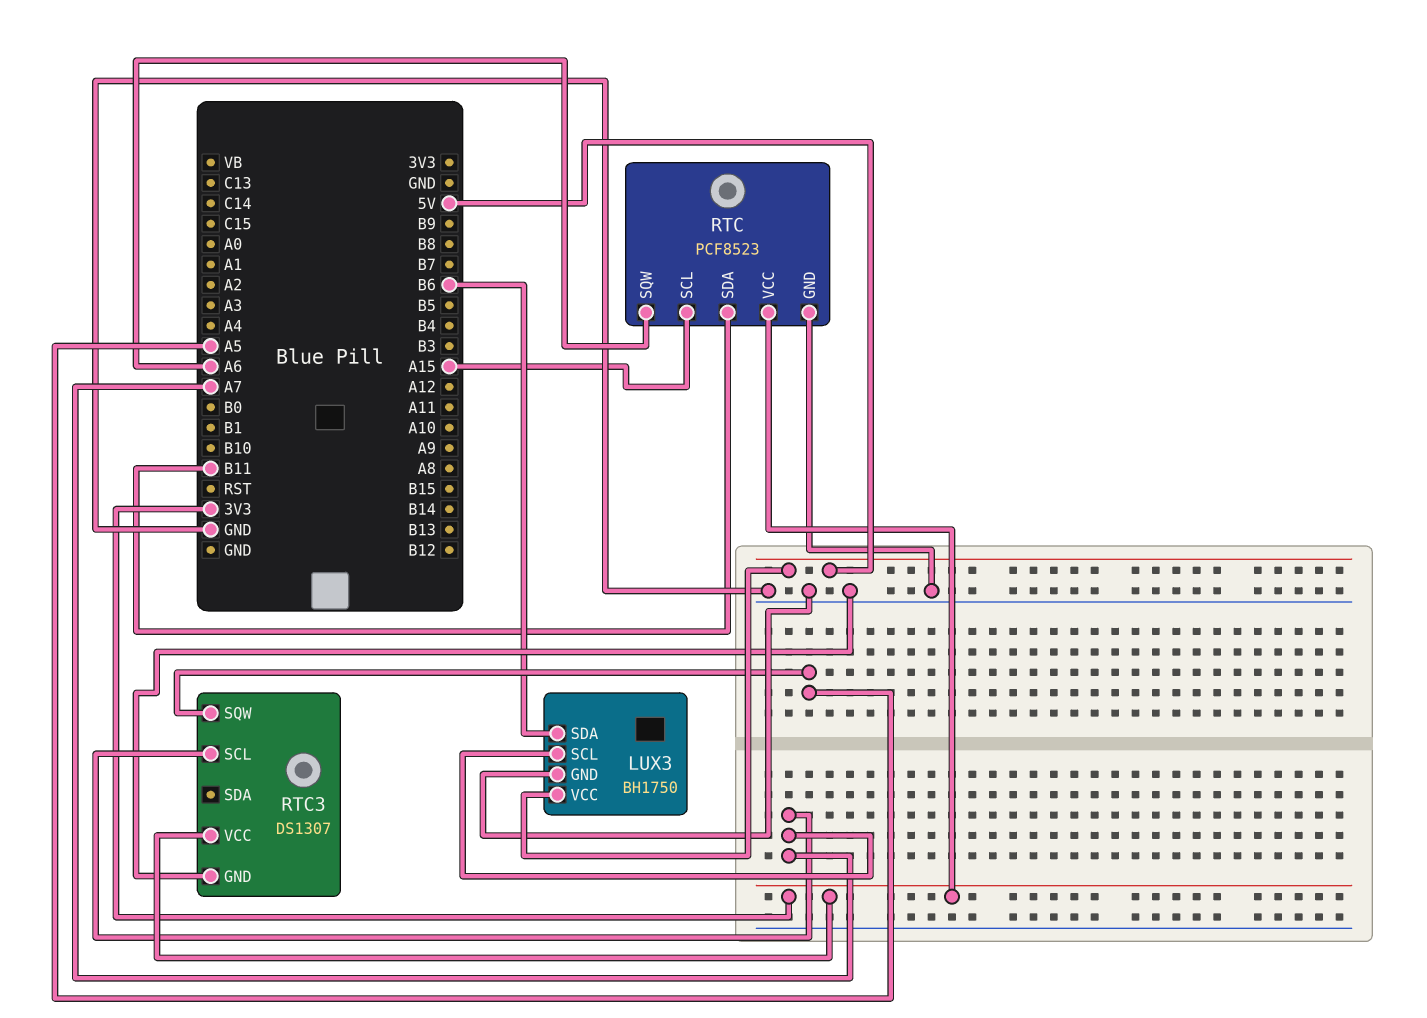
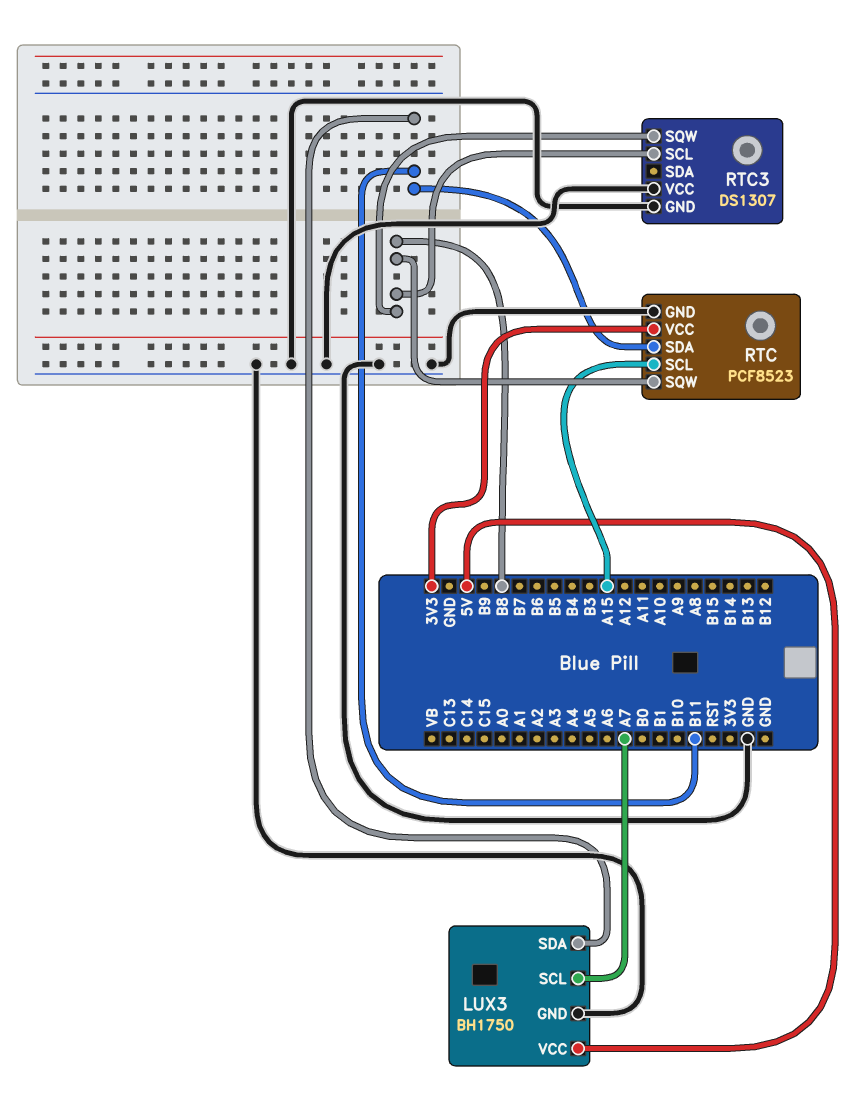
LUX3 pin SDA: B6 -> B11
RTC pin SQW: A6 -> B8
RTC3 pin SCL: A7 -> B8
RTC3 pin SQW: A5 -> B8
RTC3 pin VCC: 3V3 -> GND

